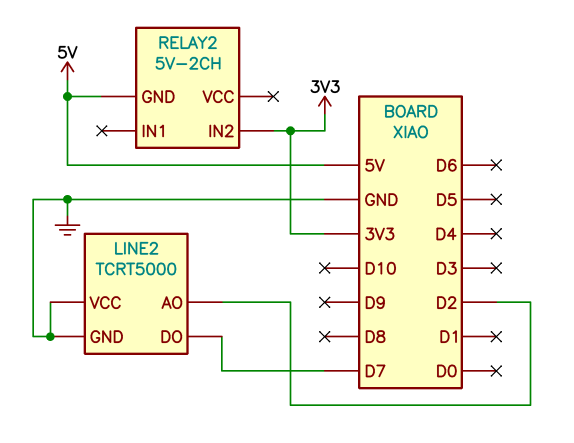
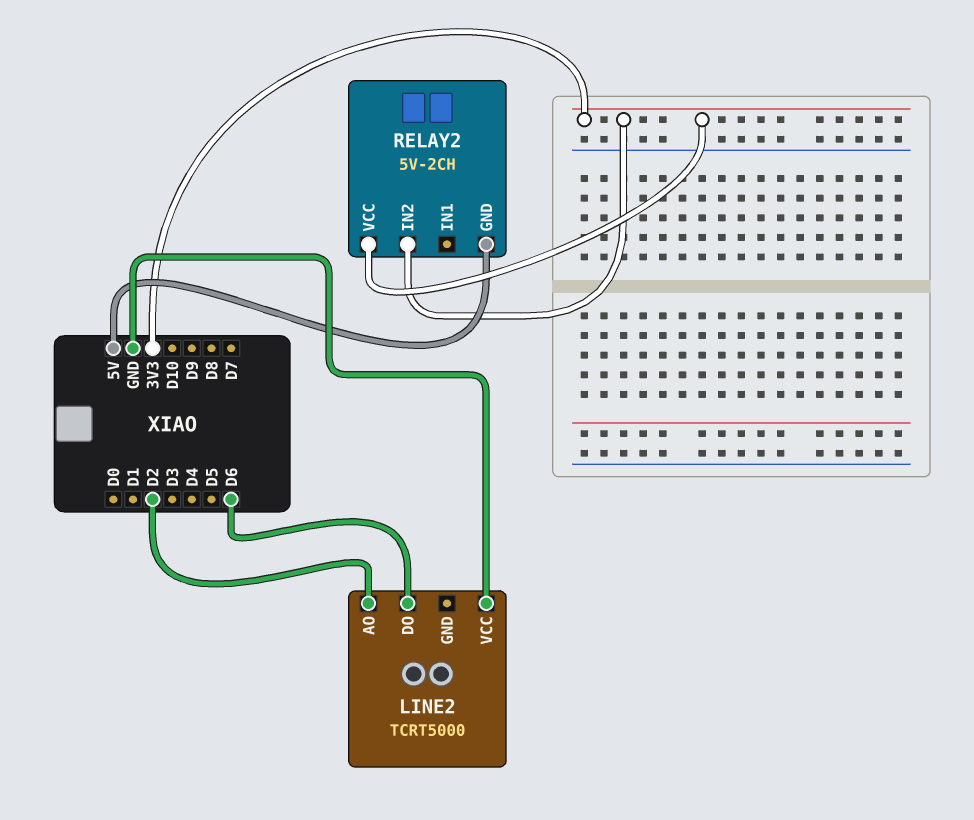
LINE2 pin DO: D7 -> D6
LINE2 pin GND: GND -> none
RELAY2 pin VCC: none -> 3V3

